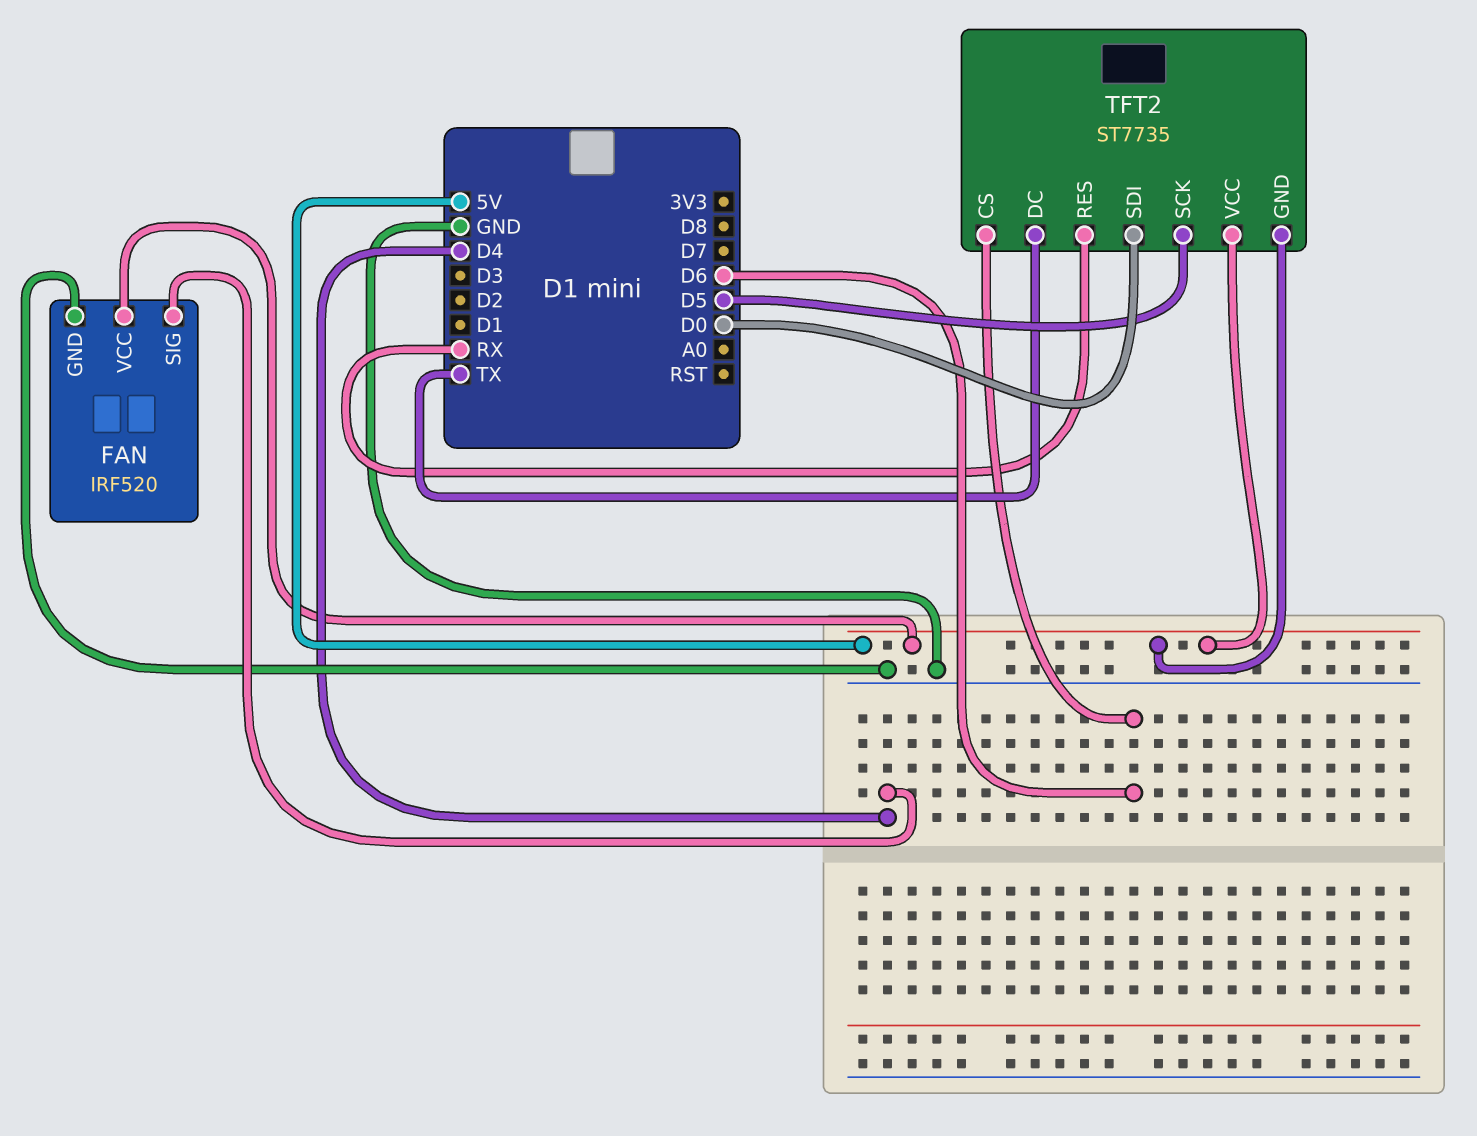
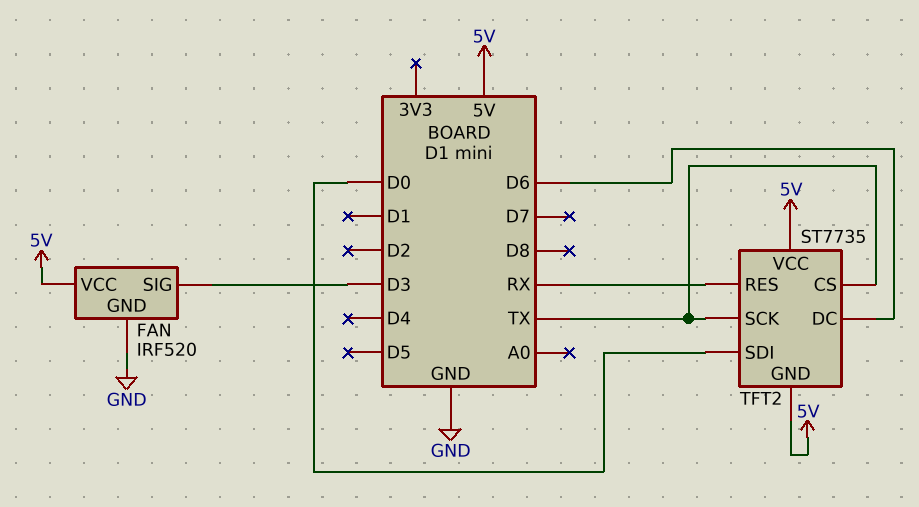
FAN pin SIG: D4 -> D3
TFT2 pin CS: D6 -> TX
TFT2 pin DC: TX -> D6
TFT2 pin SCK: D5 -> TX

